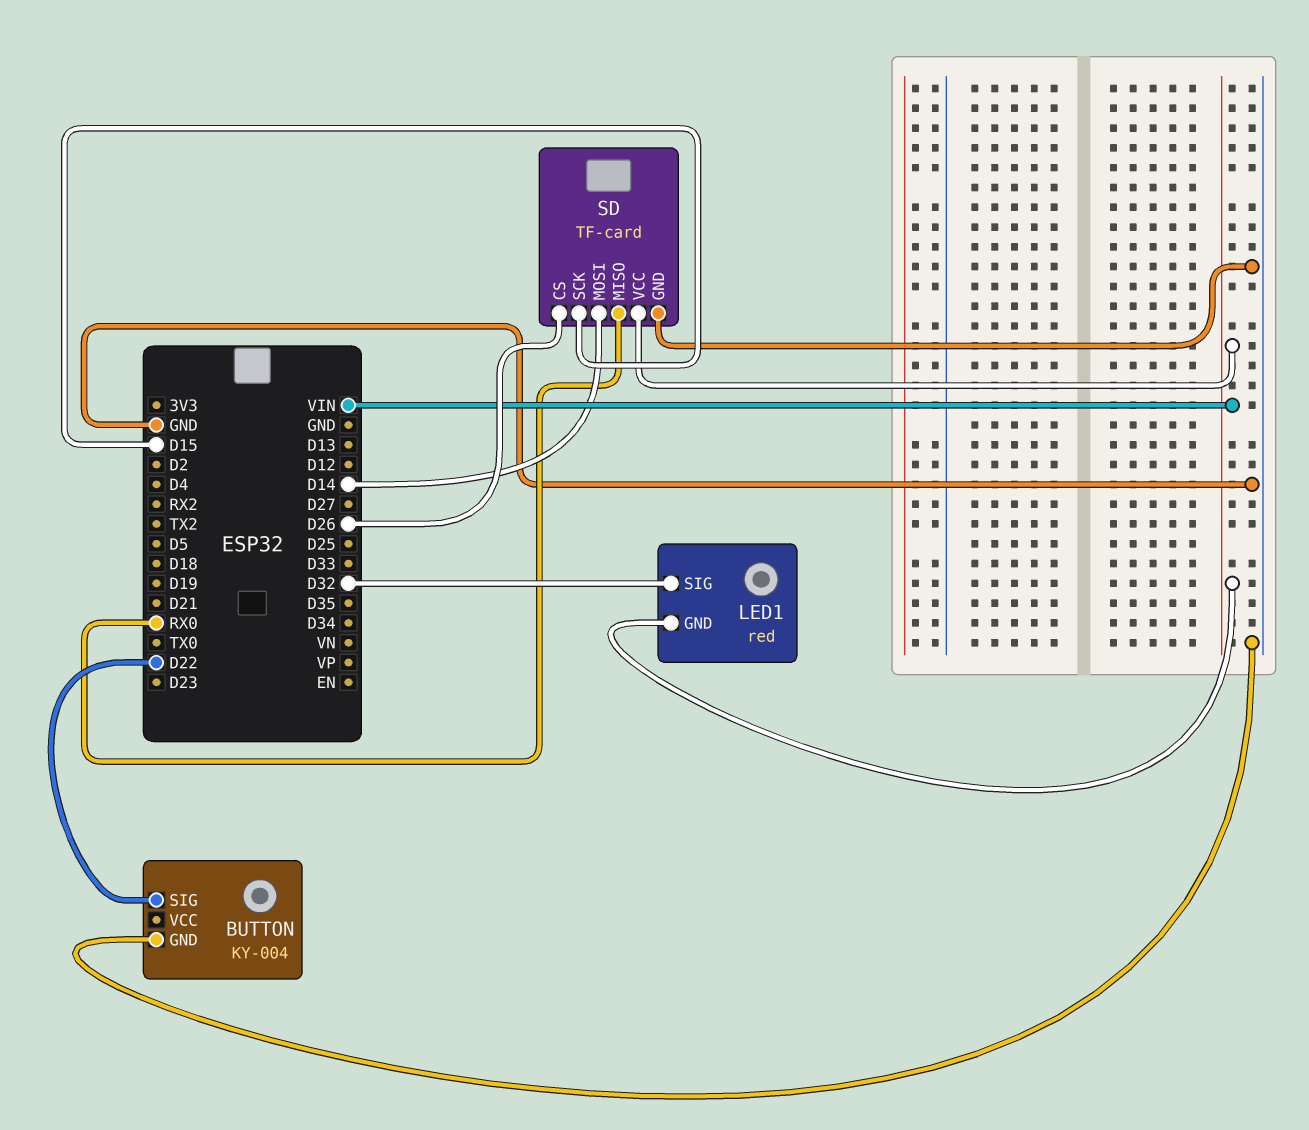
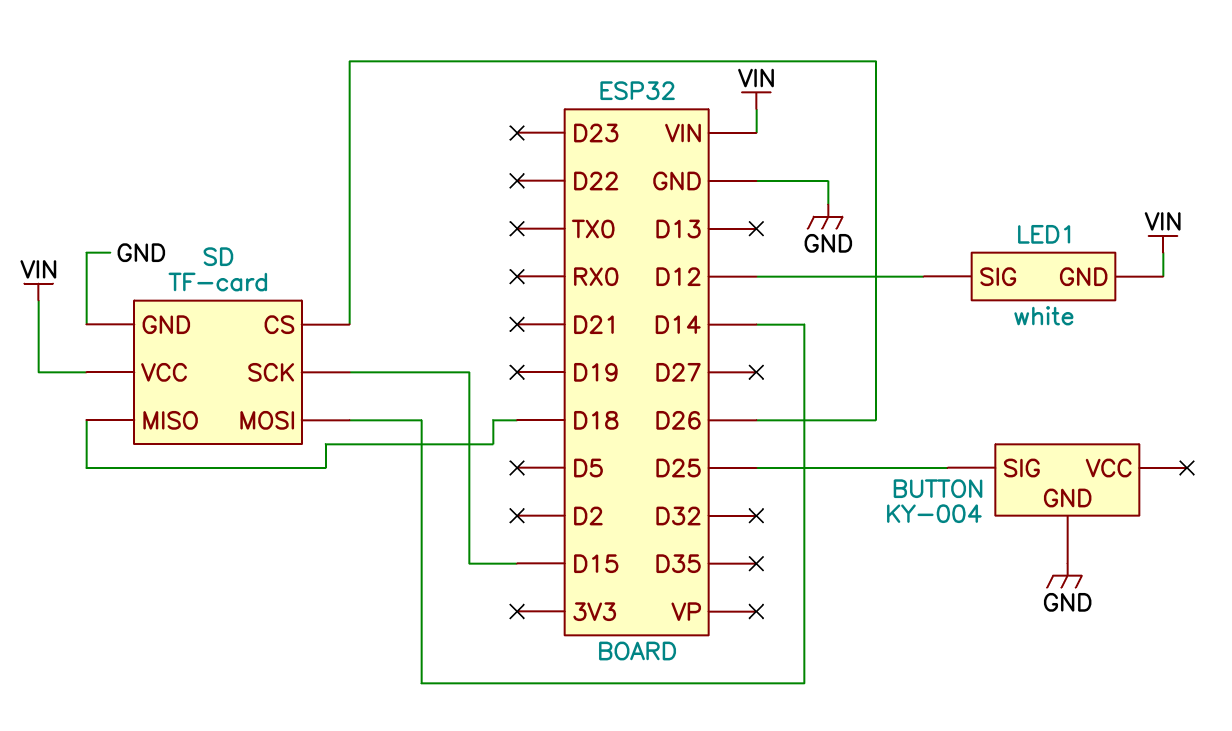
BUTTON pin SIG: D22 -> D25
LED1: red -> white
LED1 pin SIG: D32 -> D12
SD pin MISO: RX0 -> D18

